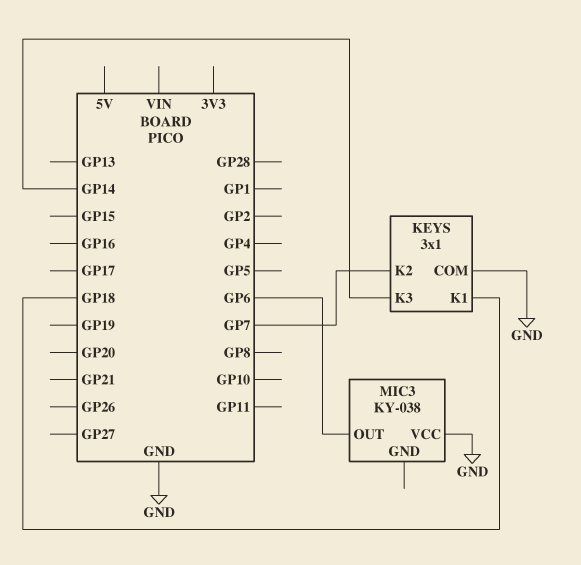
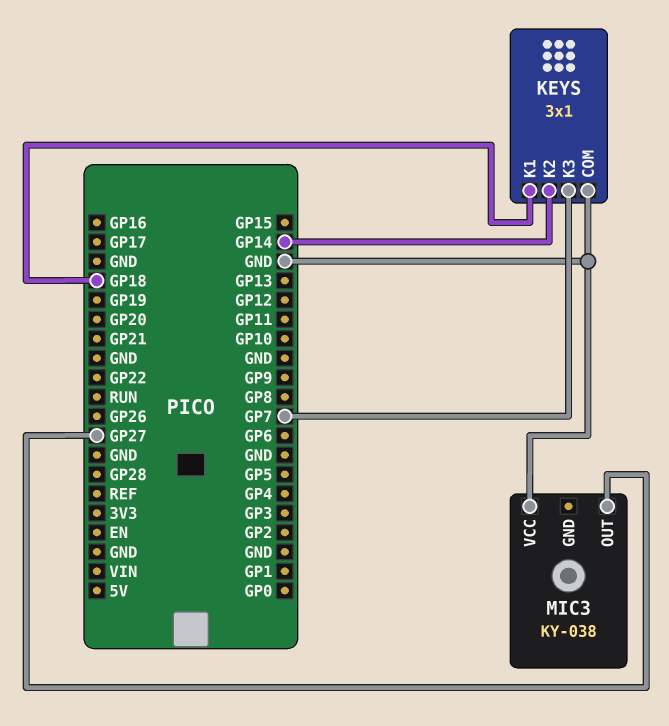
KEYS pin K2: GP7 -> GP14
KEYS pin K3: GP14 -> GP7
MIC3 pin OUT: GP6 -> GP27

